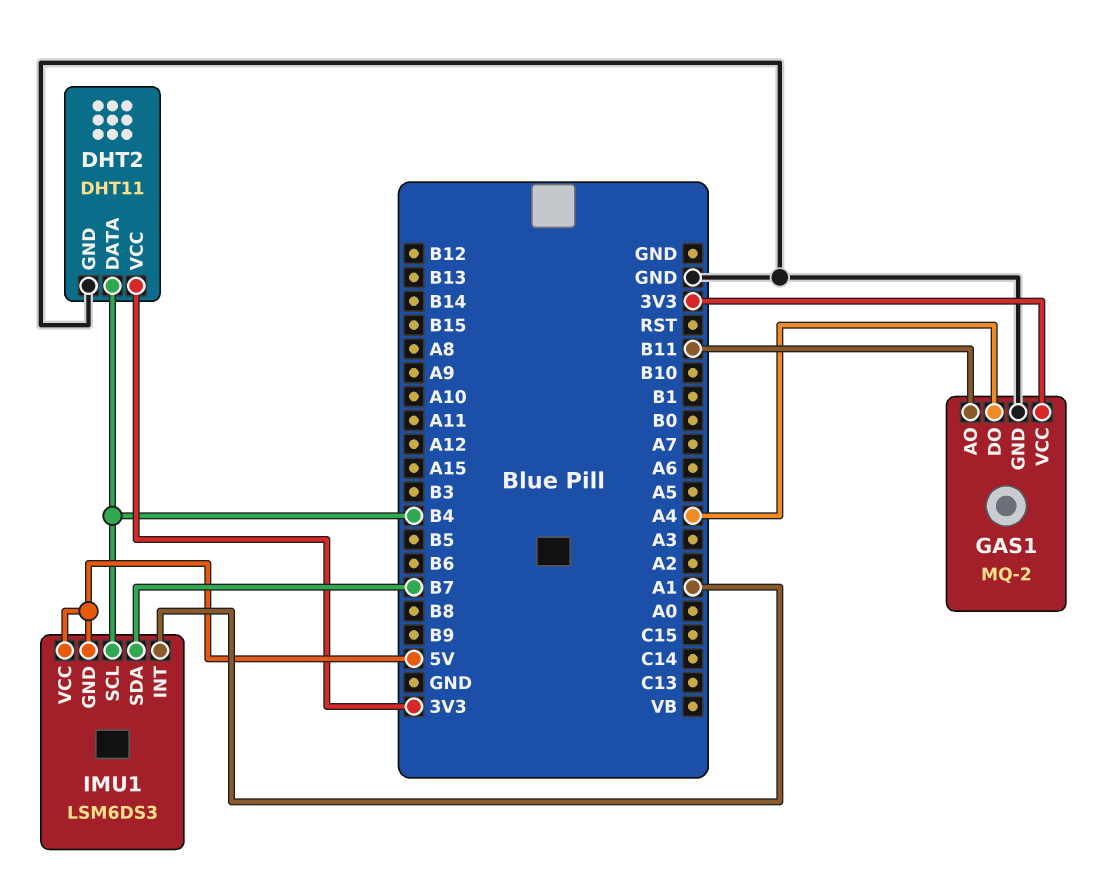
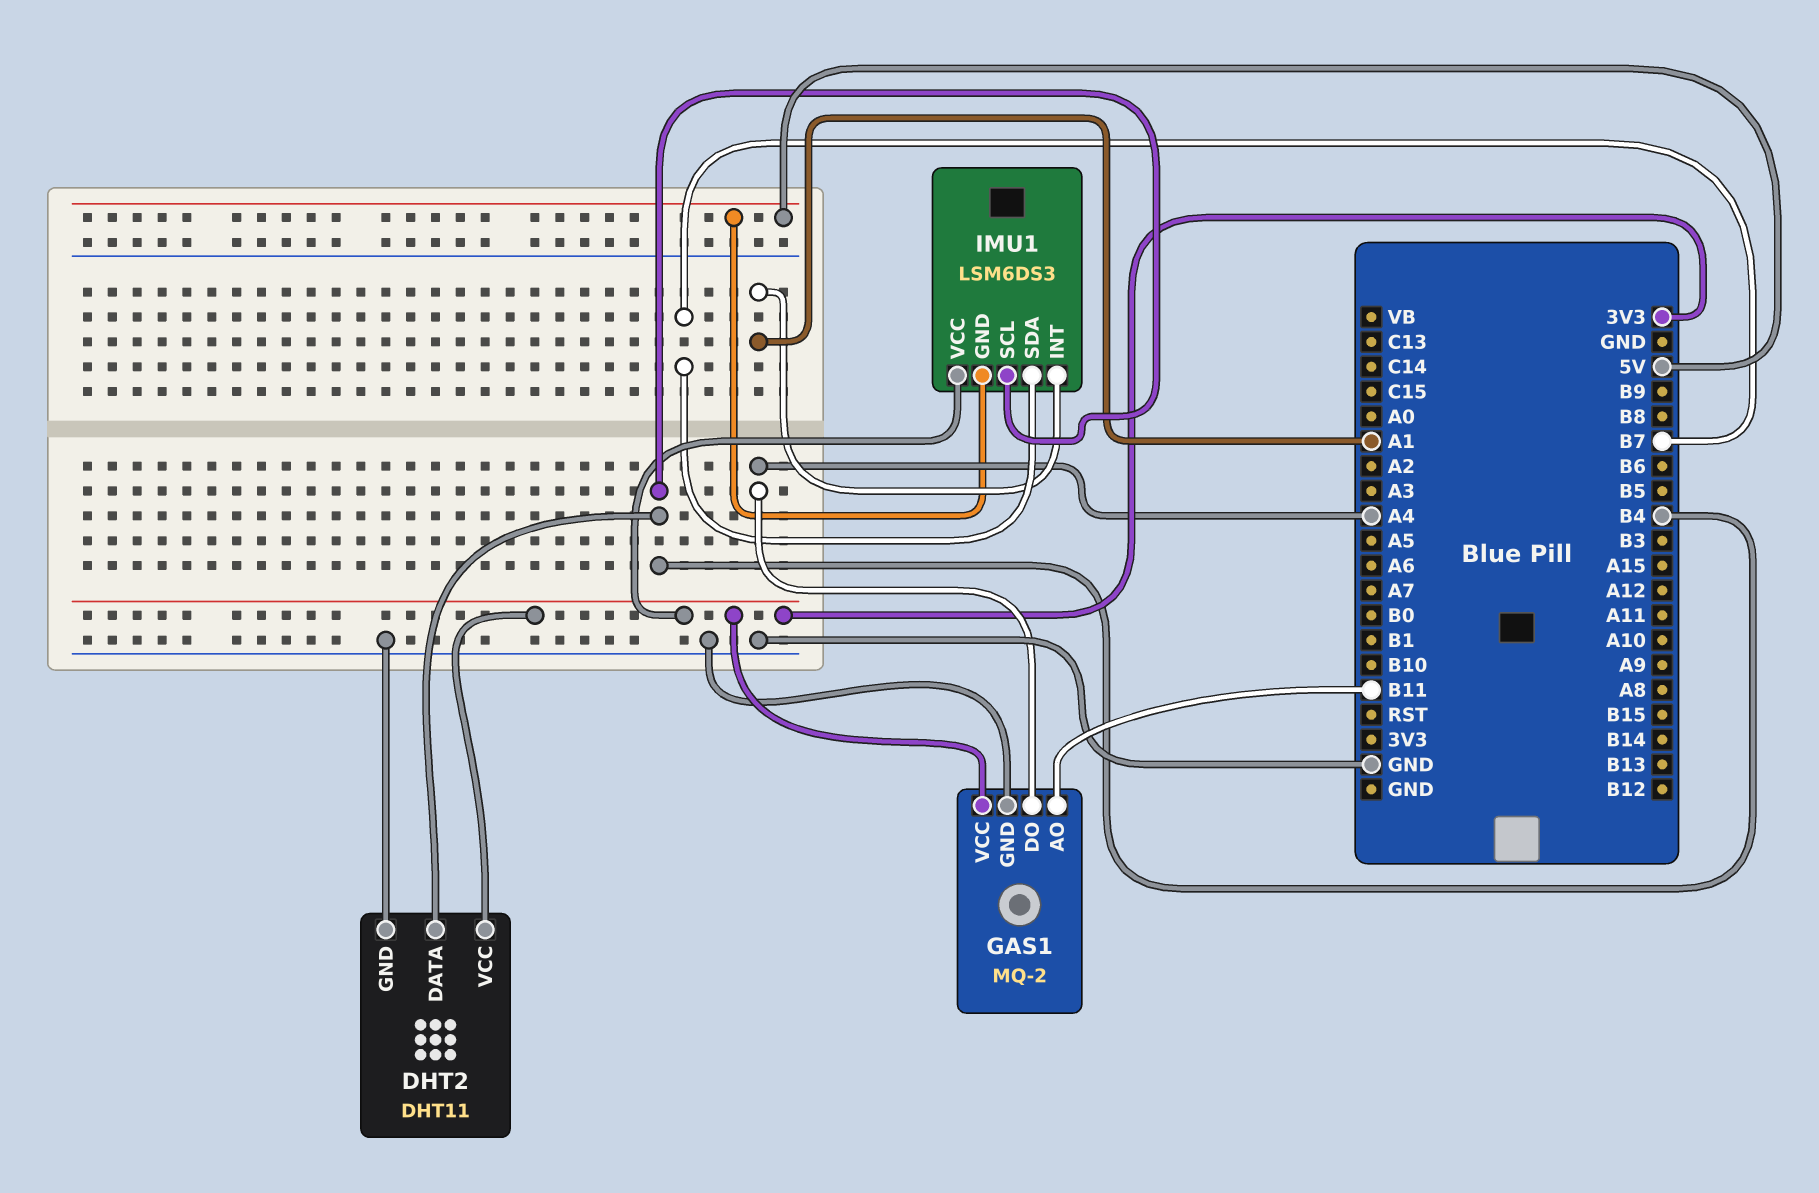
IMU1 pin VCC: 5V -> 3V3

